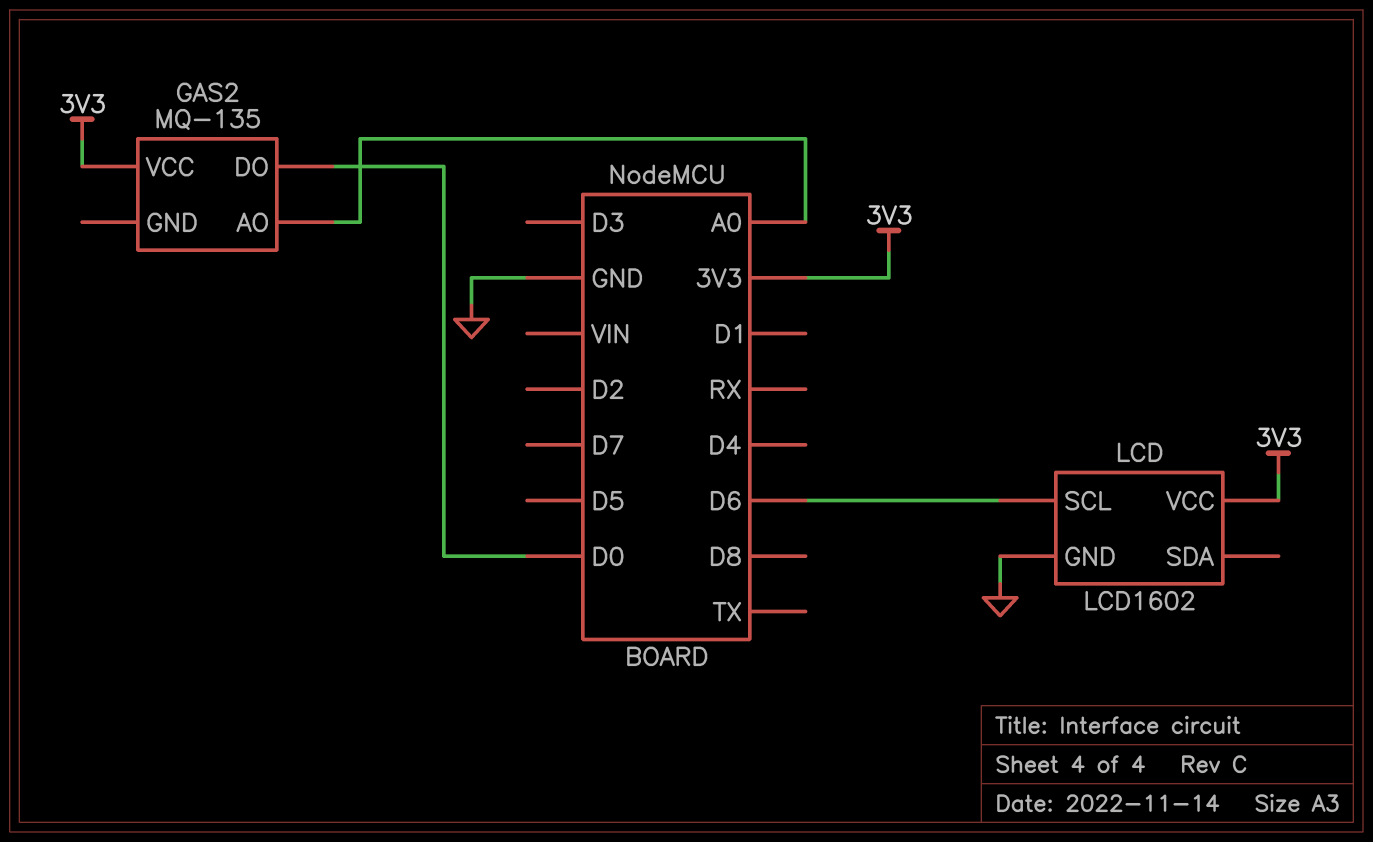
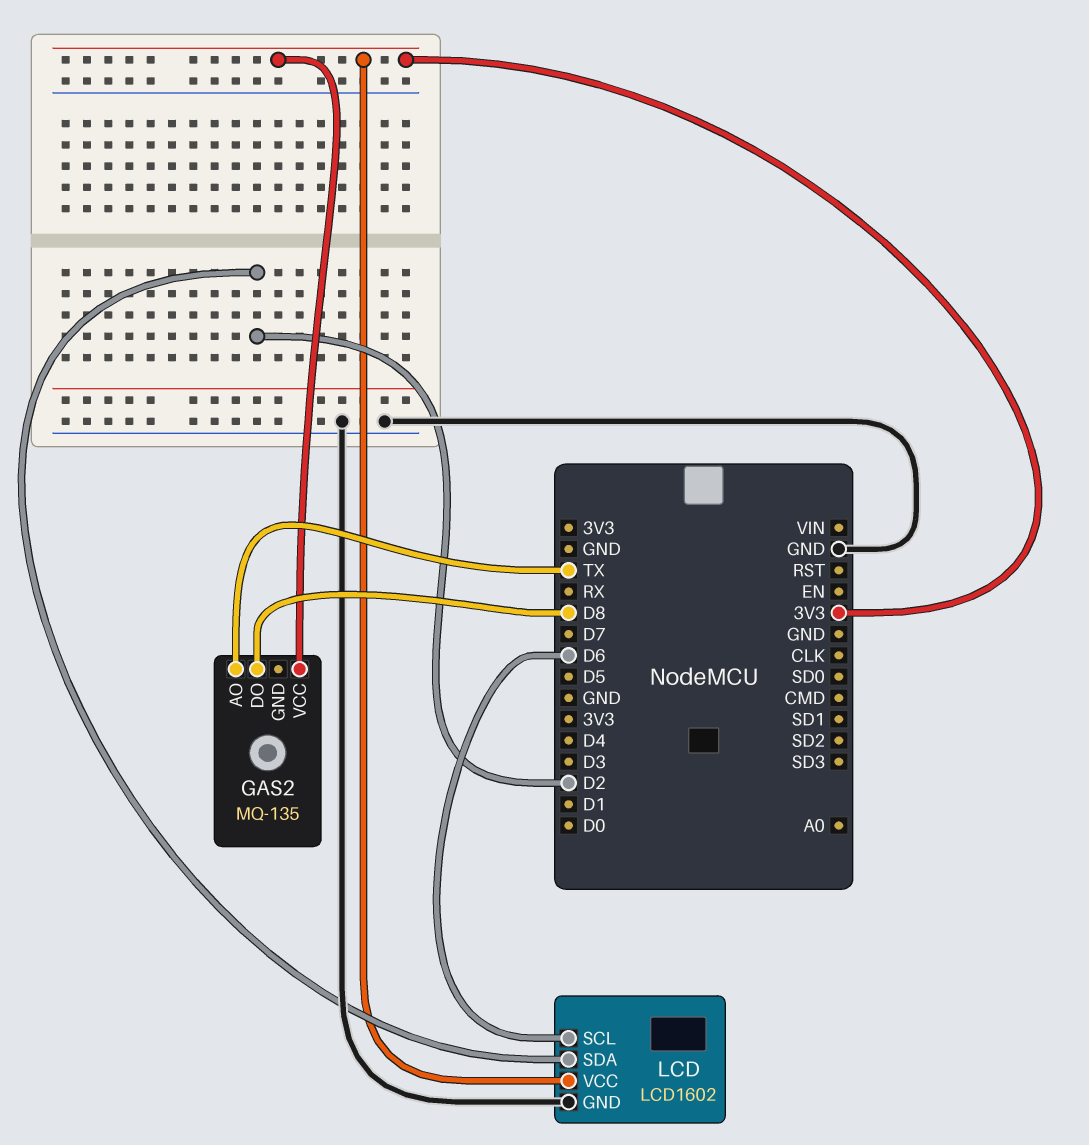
GAS2 pin AO: A0 -> TX
GAS2 pin DO: D0 -> D8
LCD pin SDA: none -> D2

